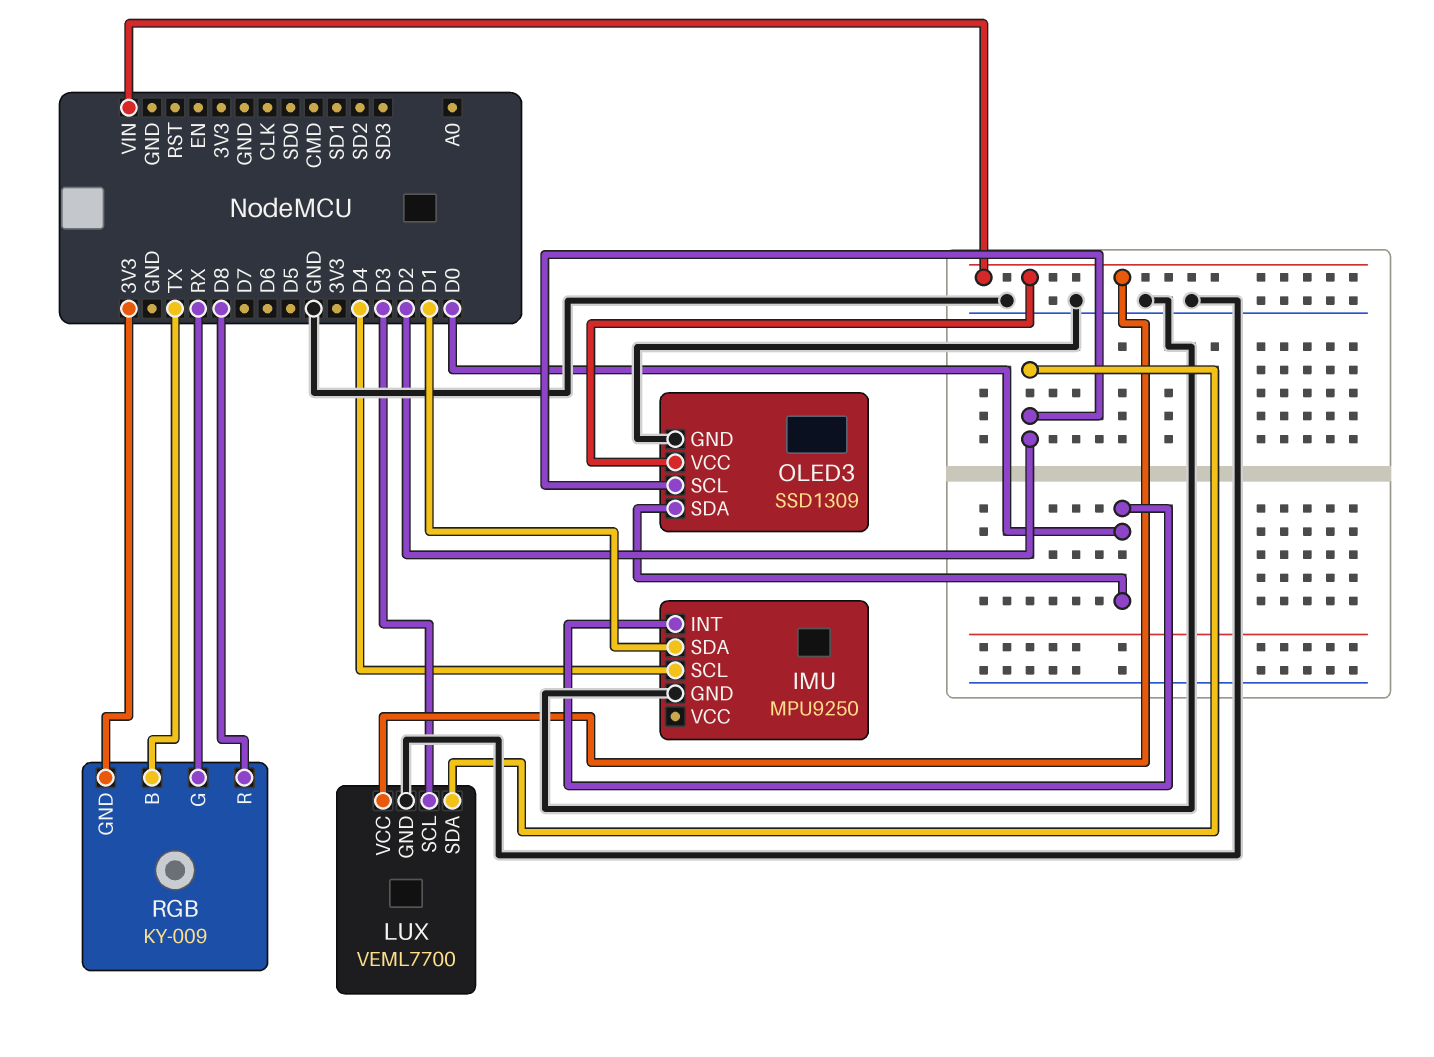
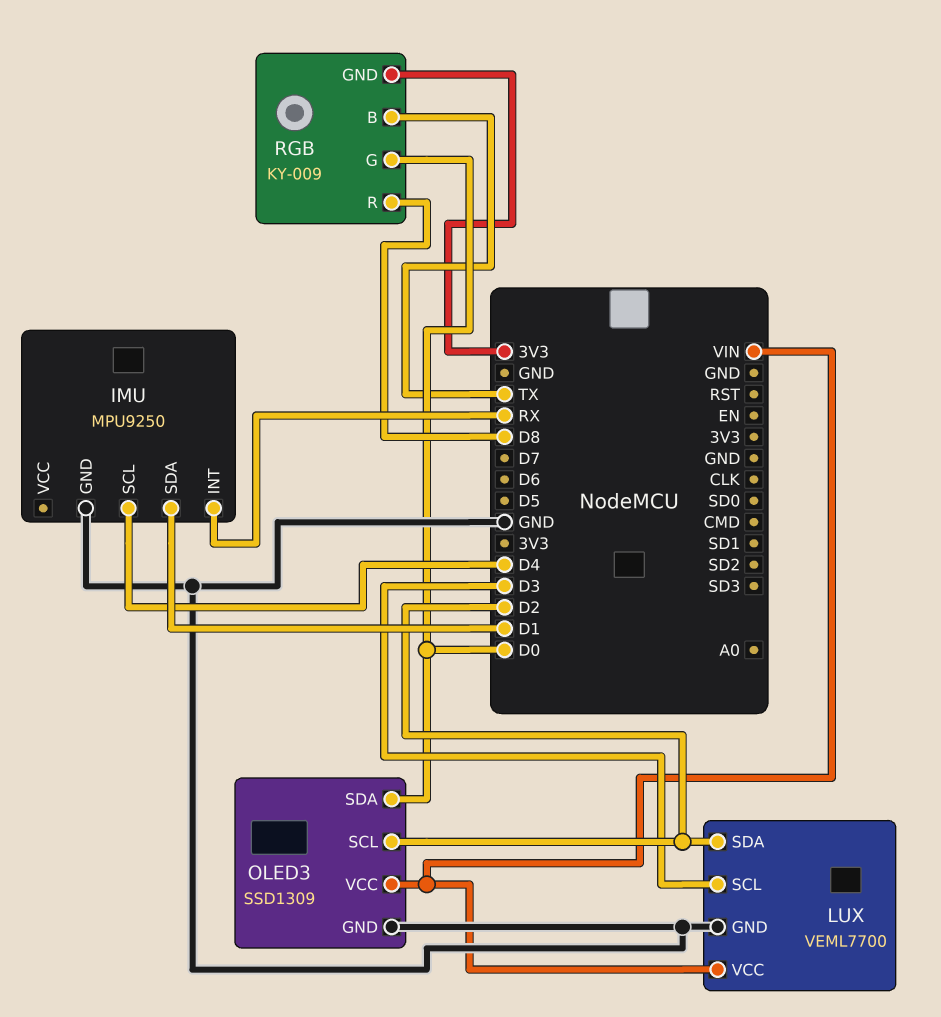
IMU pin INT: D0 -> RX
RGB pin G: RX -> D0

